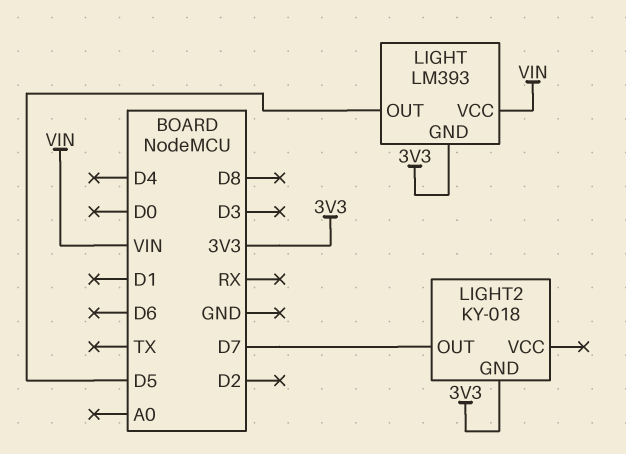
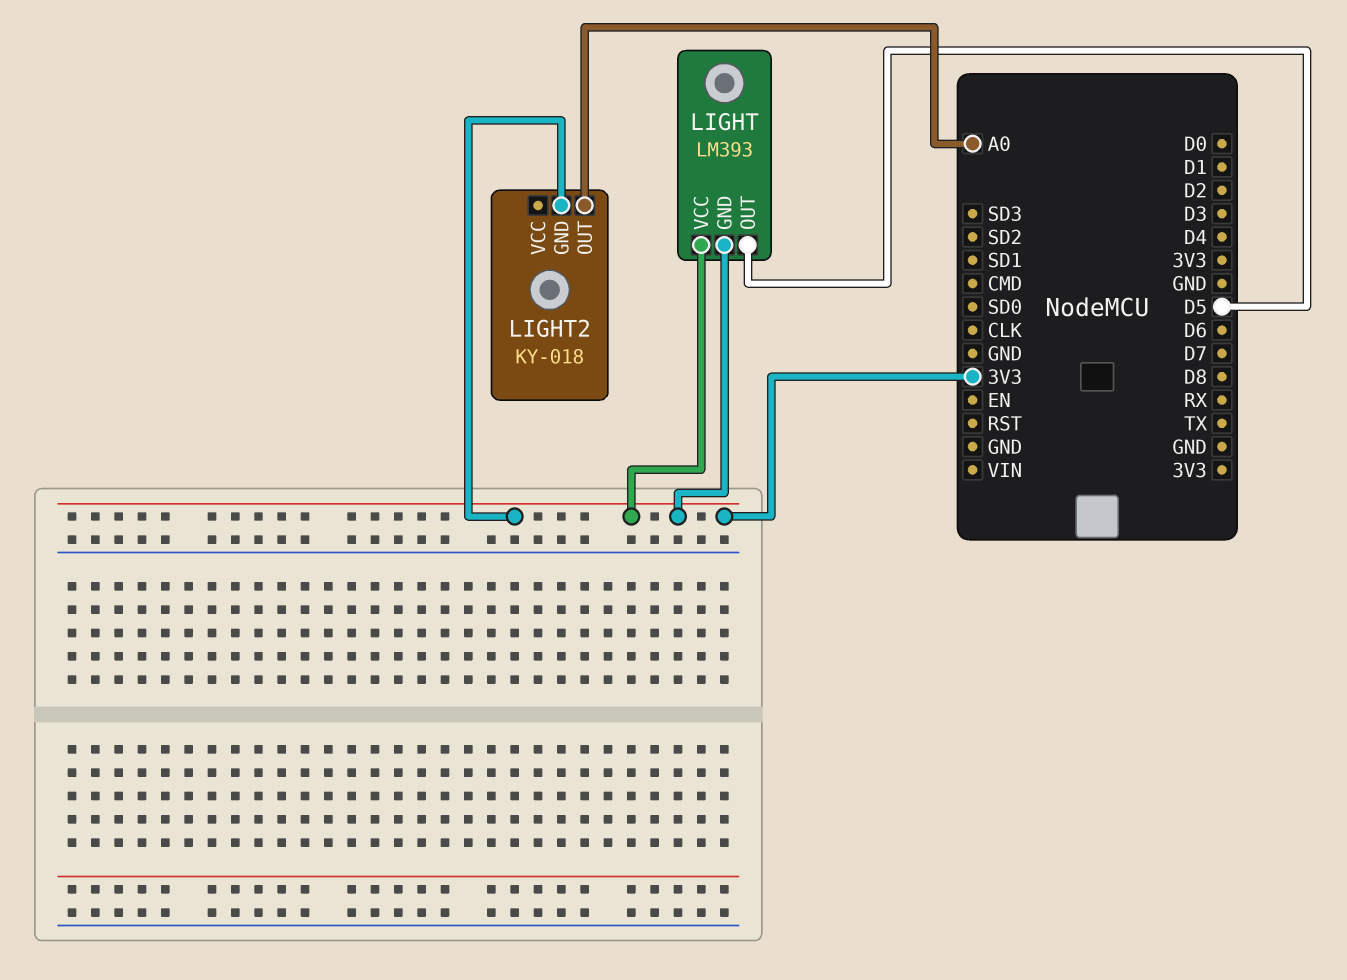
LIGHT pin VCC: VIN -> 3V3
LIGHT2 pin OUT: D7 -> A0

